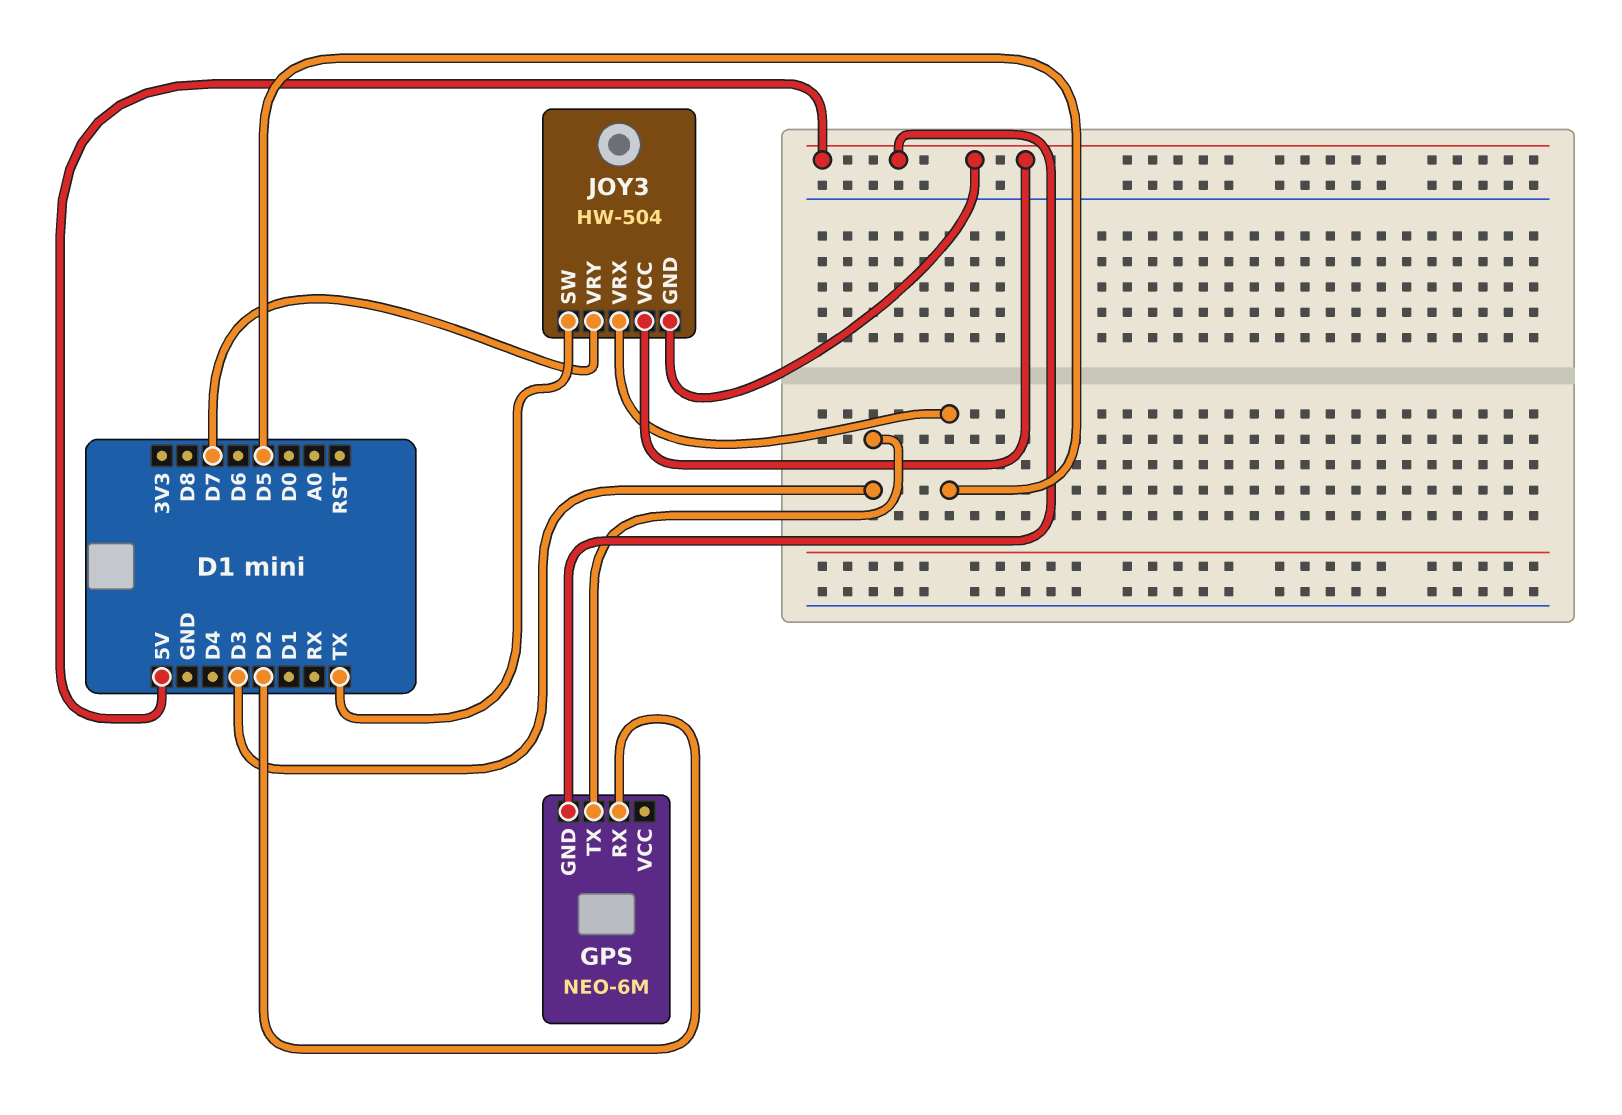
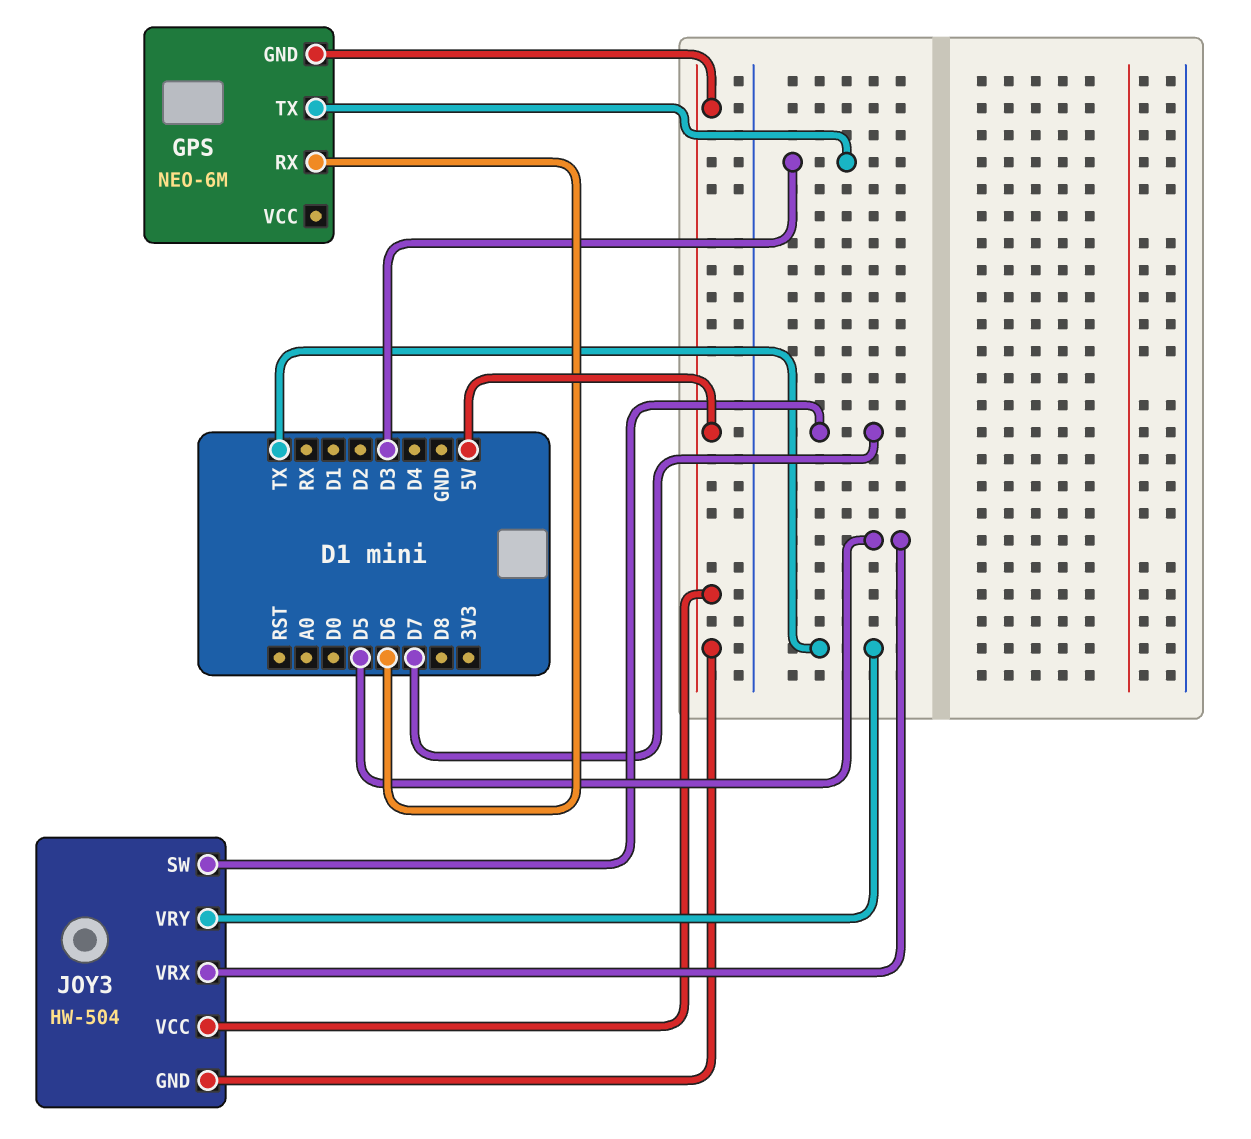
GPS pin RX: D2 -> D6
JOY3 pin SW: TX -> D7
JOY3 pin VRY: D7 -> TX

